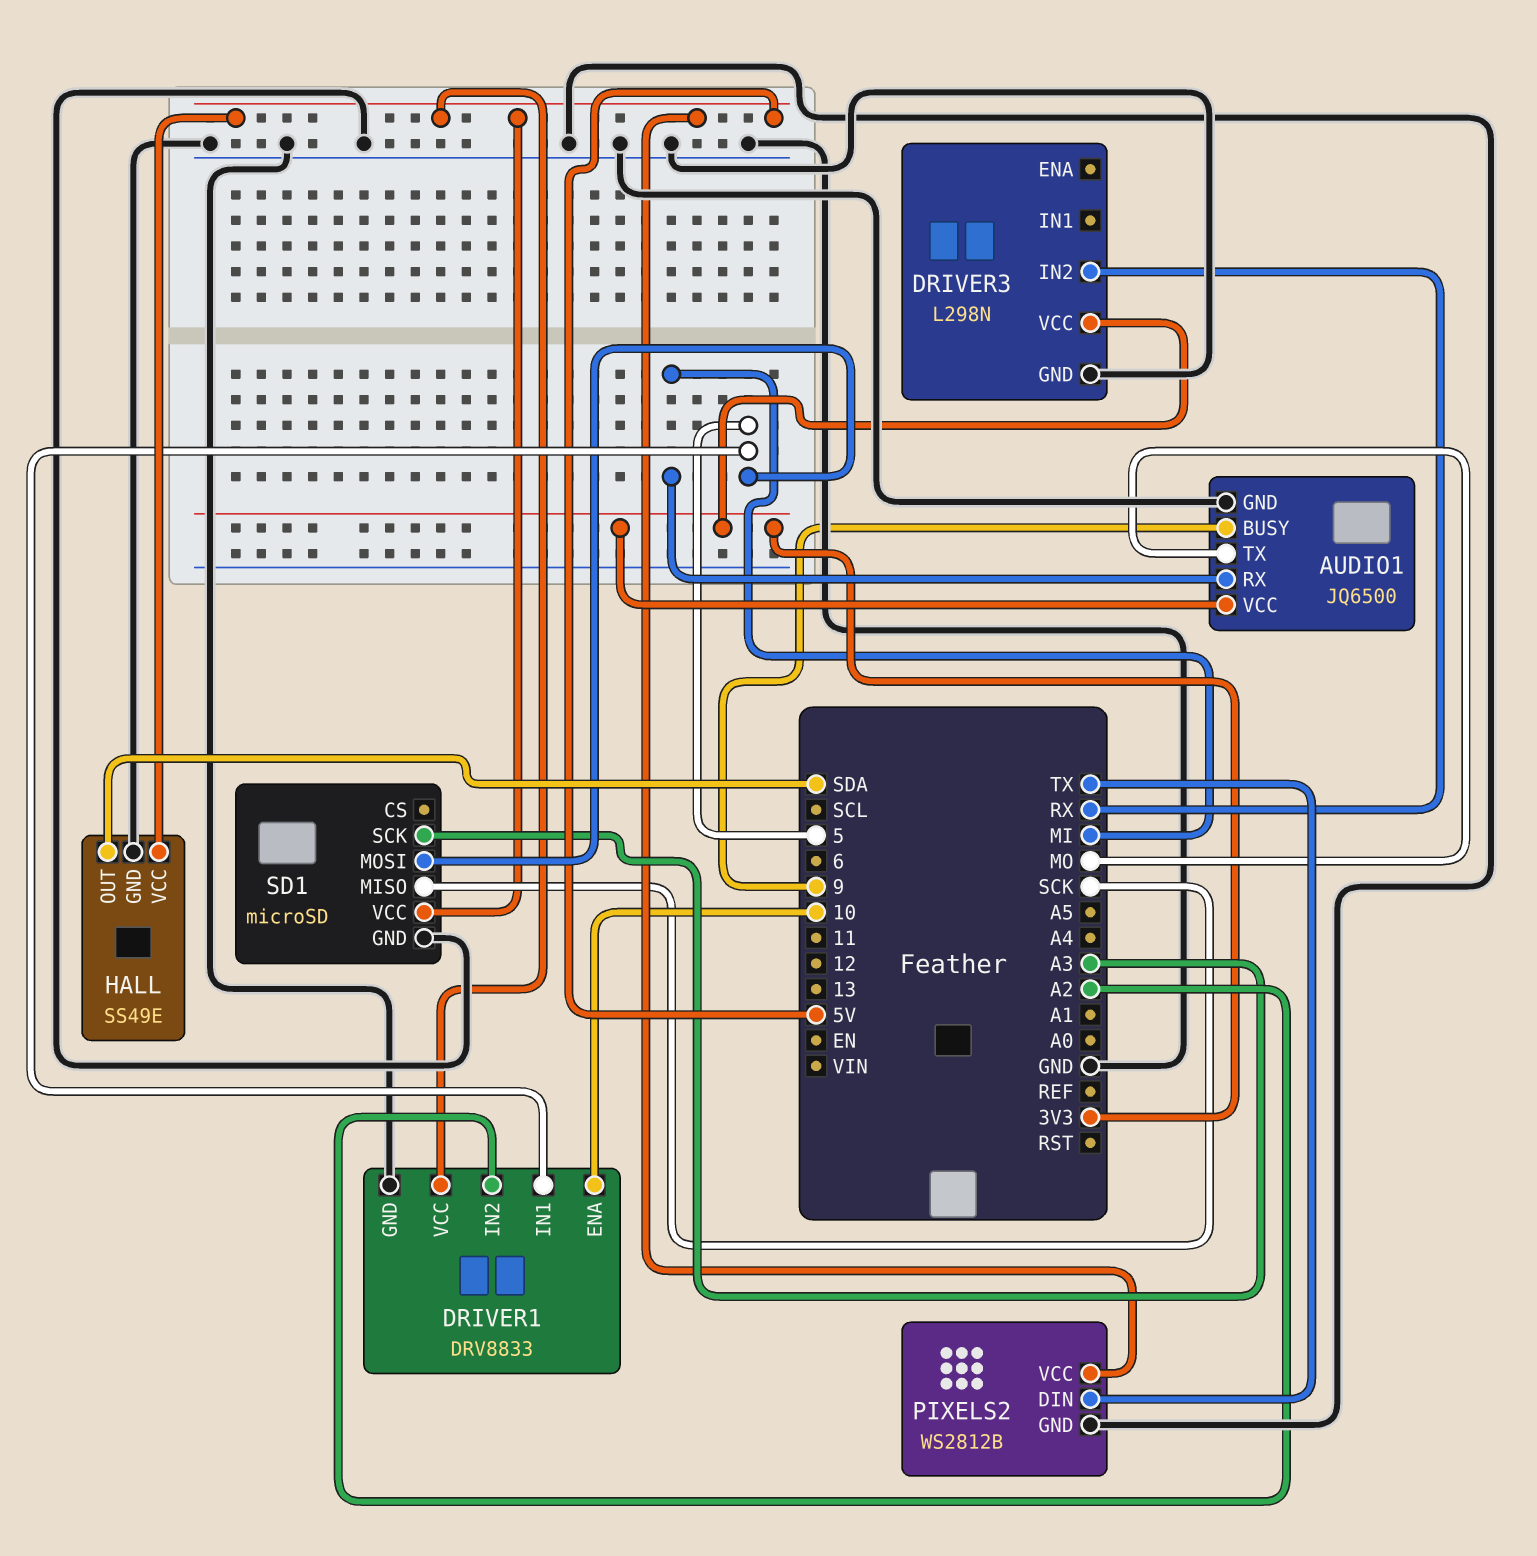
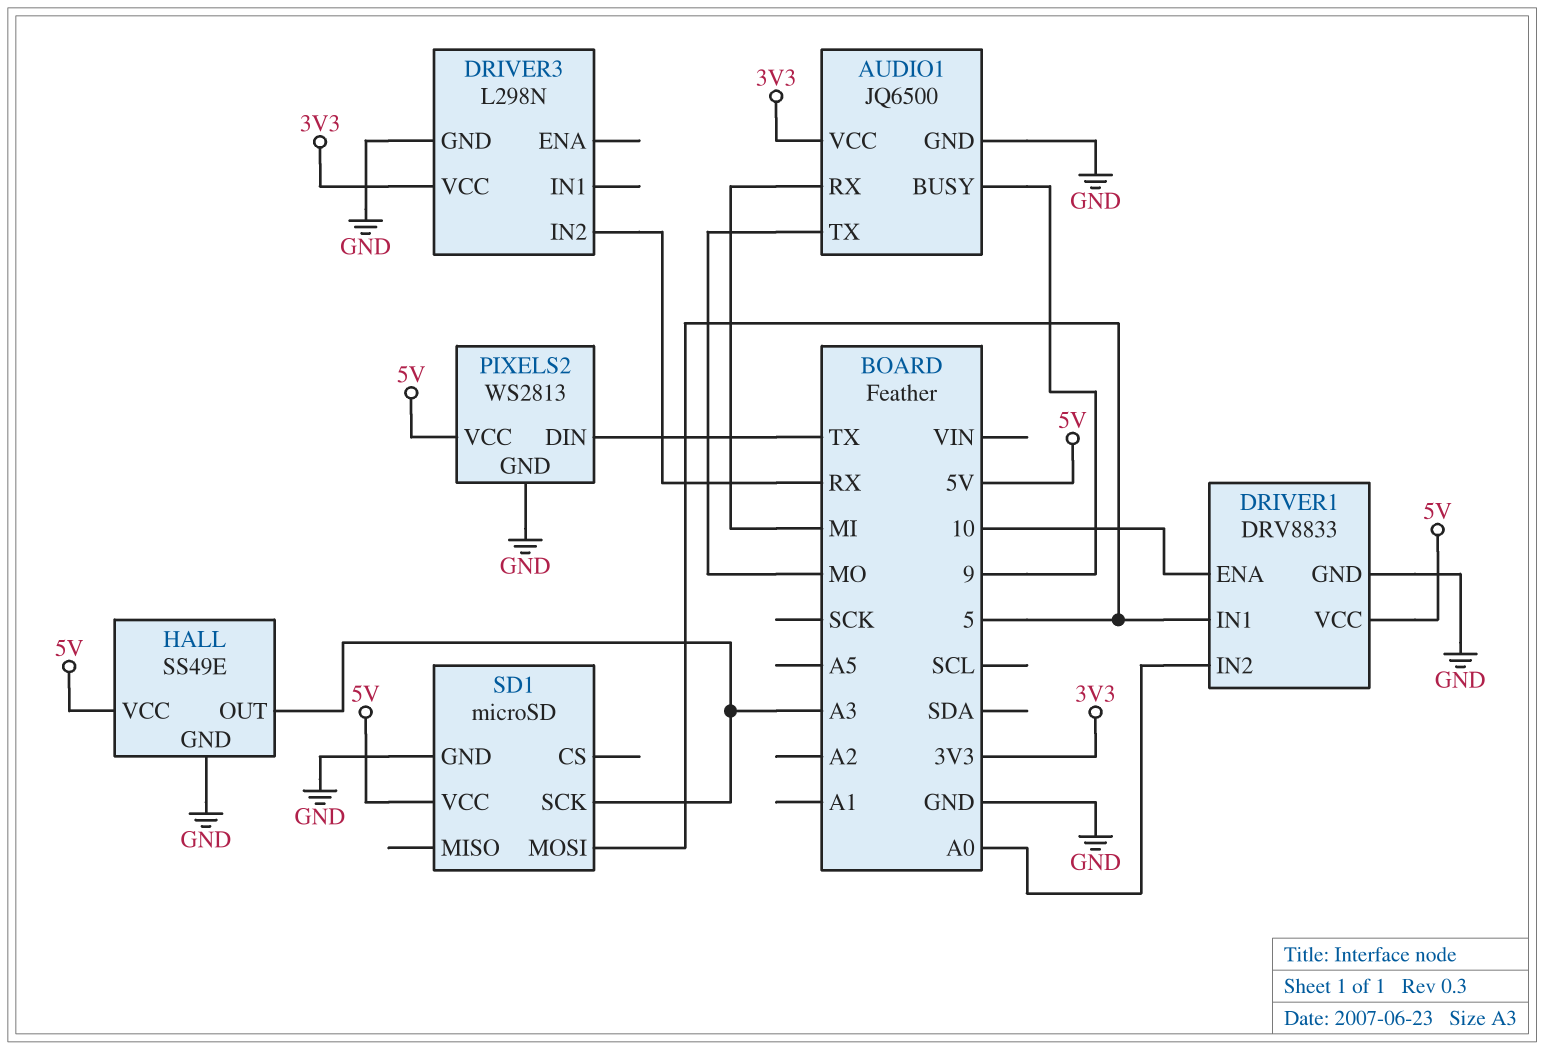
DRIVER1 pin IN2: A2 -> A0
HALL pin OUT: SDA -> A3
PIXELS2: WS2812B -> WS2813
SD1 pin MISO: SCK -> none

